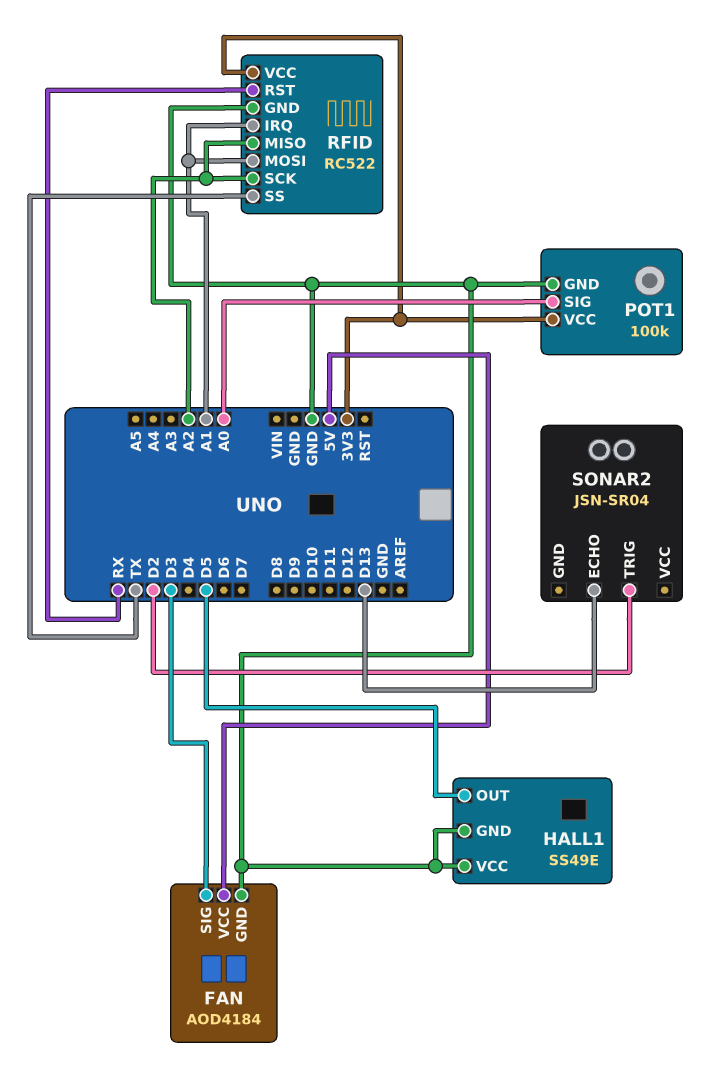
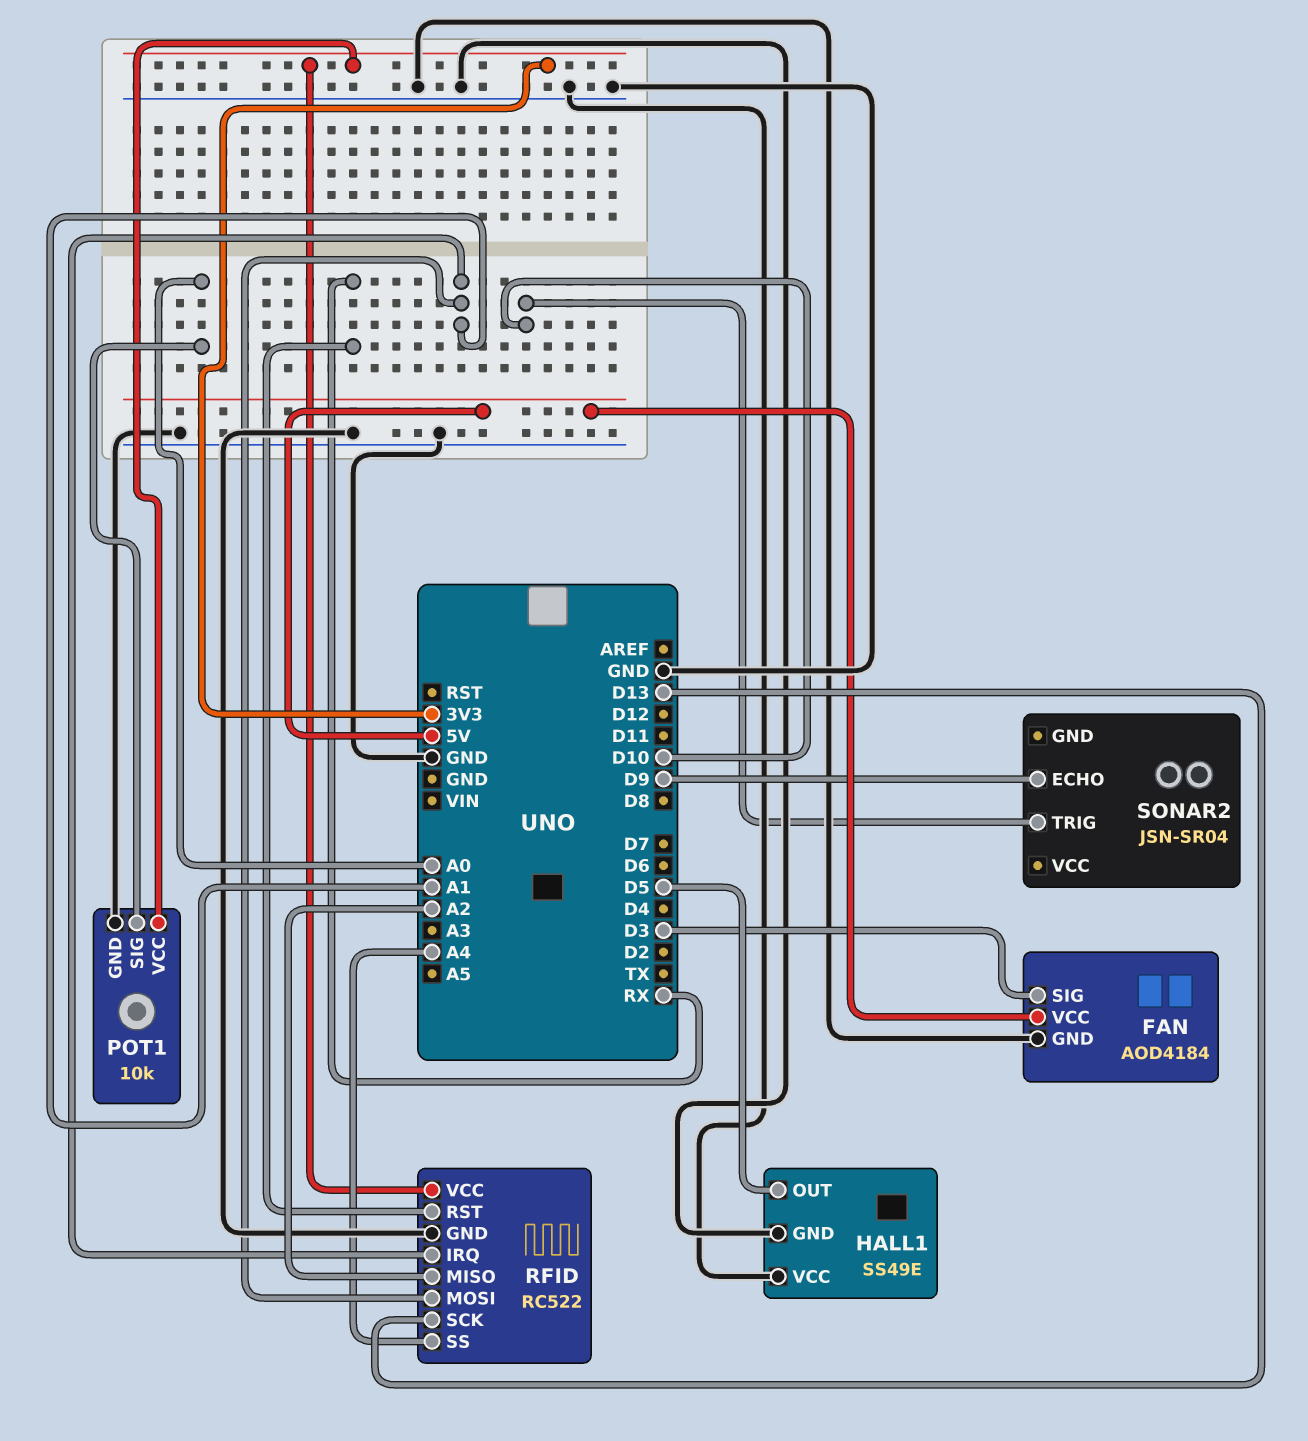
POT1: 100k -> 10k
RFID pin SCK: A2 -> D13
RFID pin SS: TX -> A4
SONAR2 pin ECHO: D13 -> D9
SONAR2 pin TRIG: D2 -> D10

